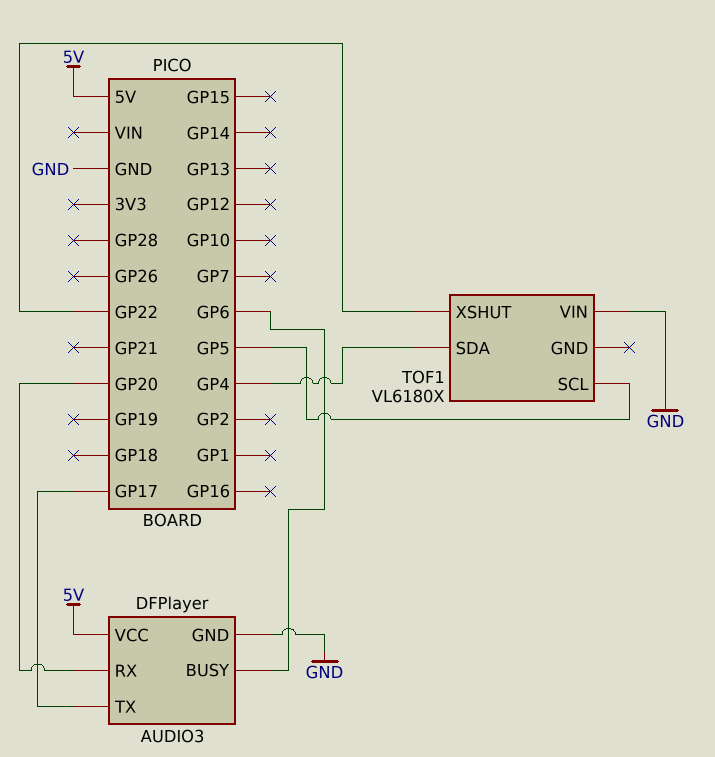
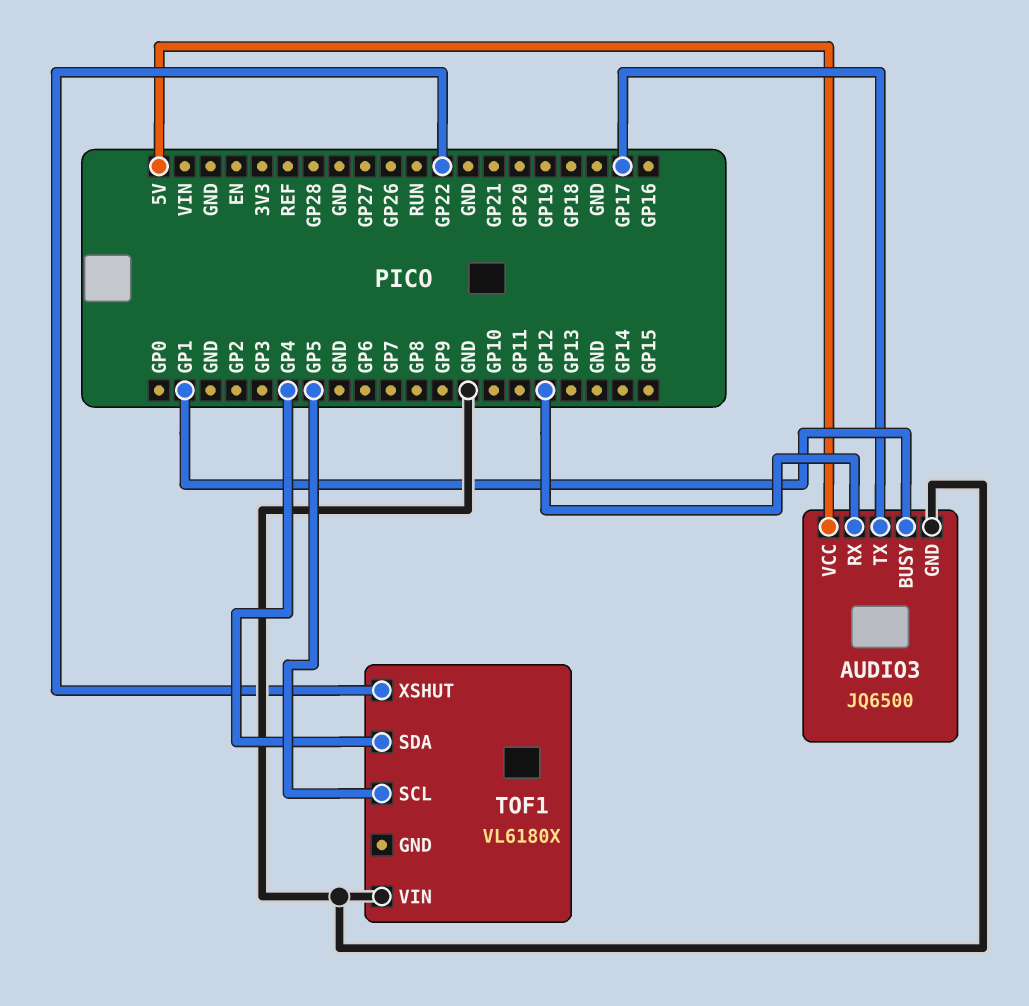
AUDIO3: DFPlayer -> JQ6500
AUDIO3 pin BUSY: GP6 -> GP1
AUDIO3 pin RX: GP20 -> GP12

